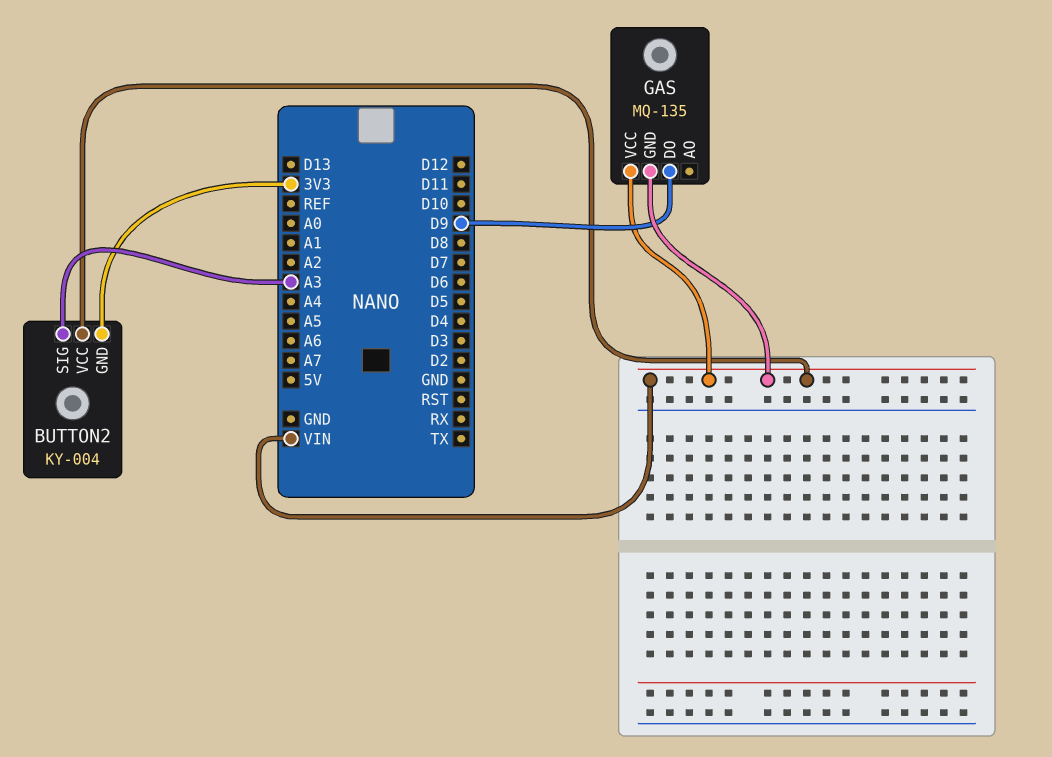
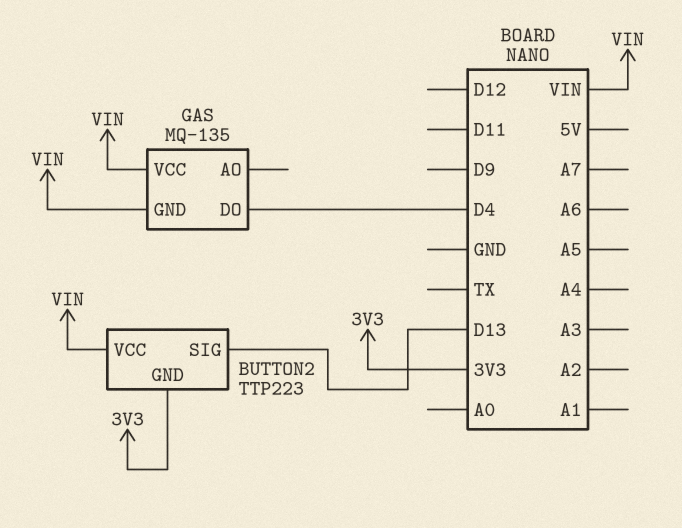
BUTTON2: KY-004 -> TTP223
BUTTON2 pin SIG: A3 -> D13
GAS pin DO: D9 -> D4

